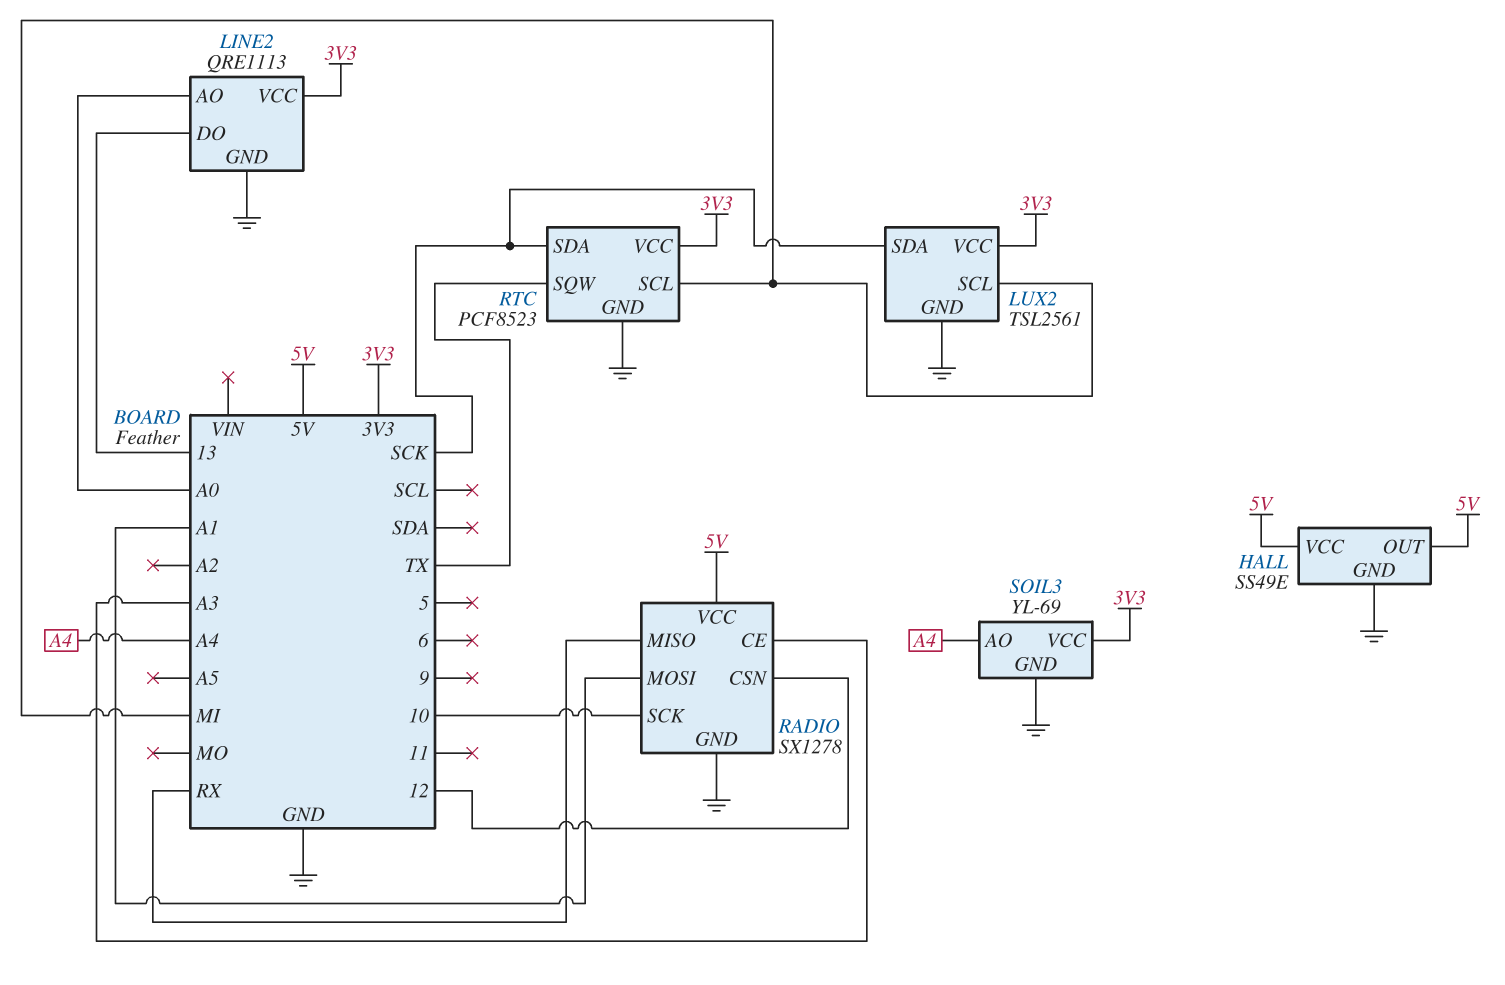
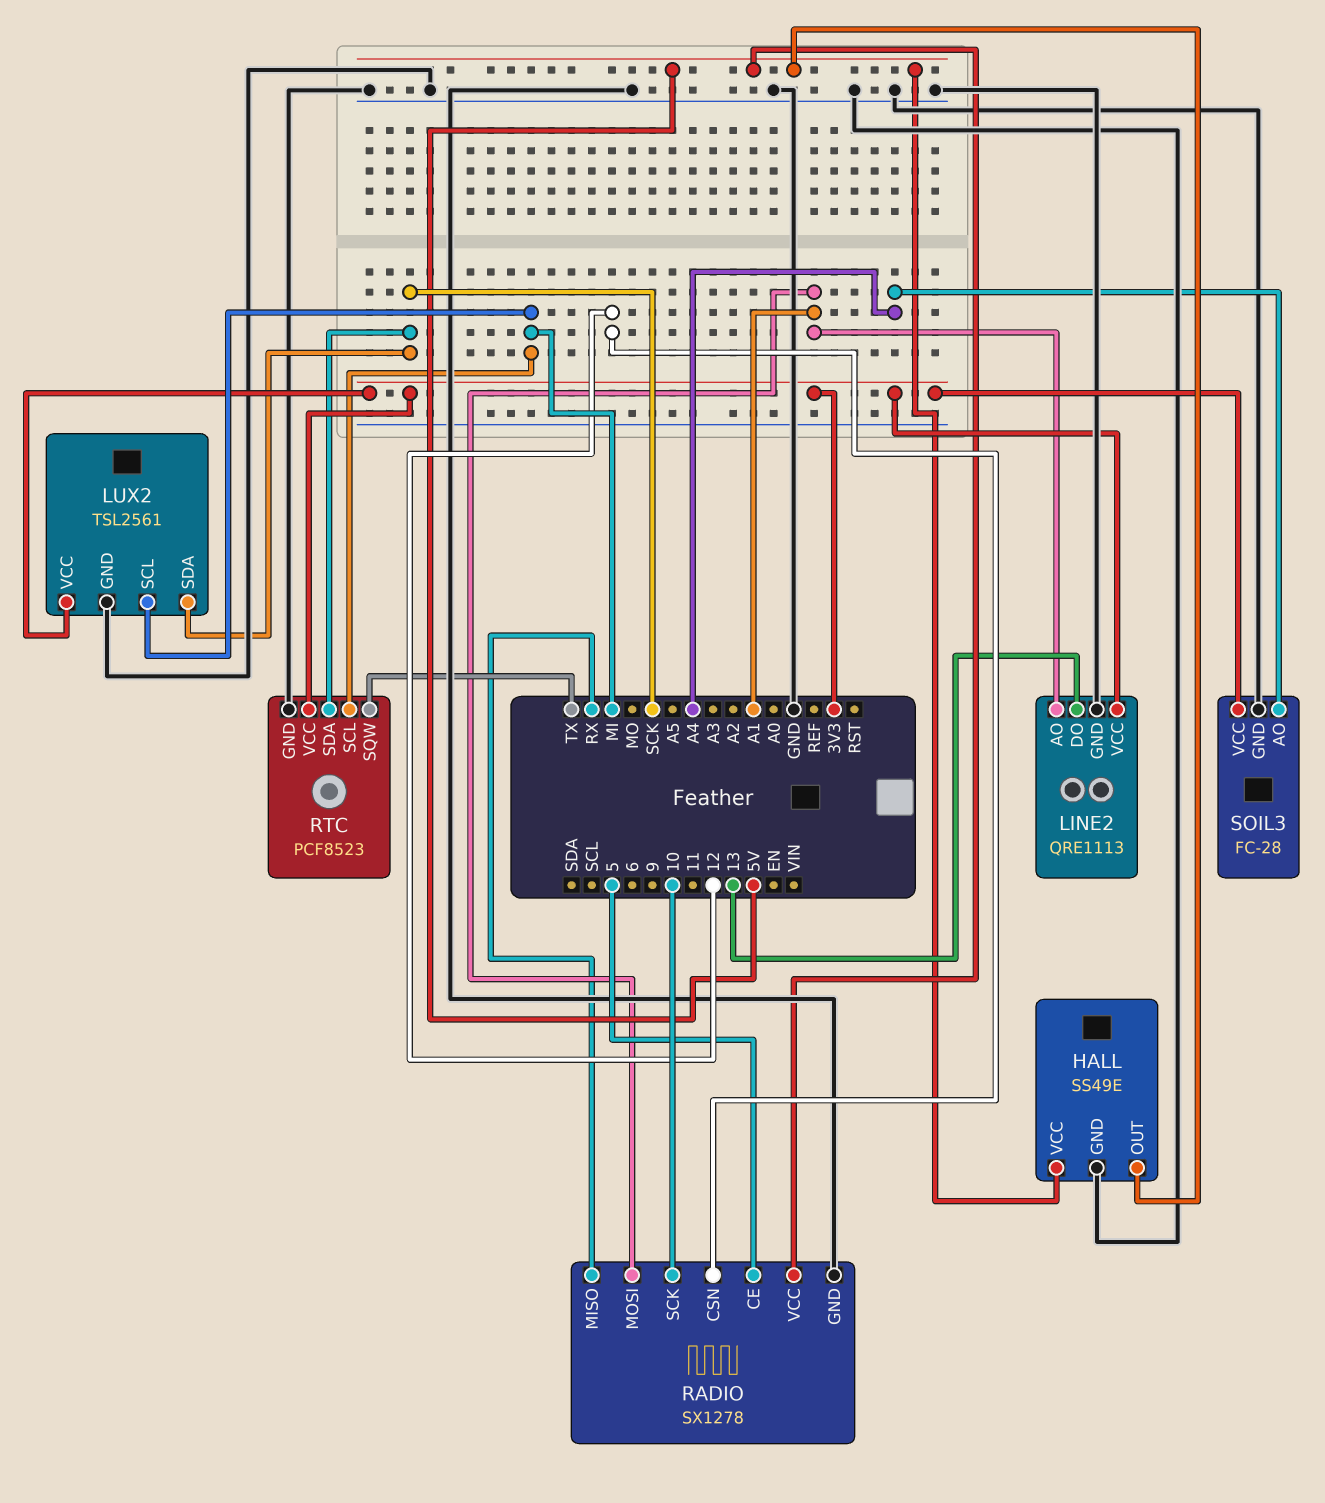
LINE2 pin AO: A0 -> A1
RADIO pin CE: A3 -> 5
SOIL3: YL-69 -> FC-28

